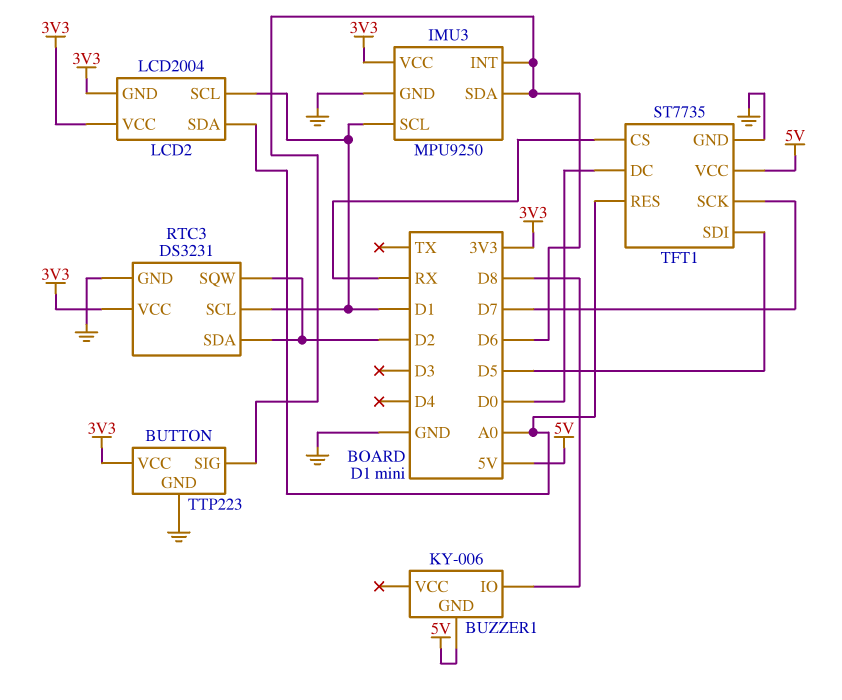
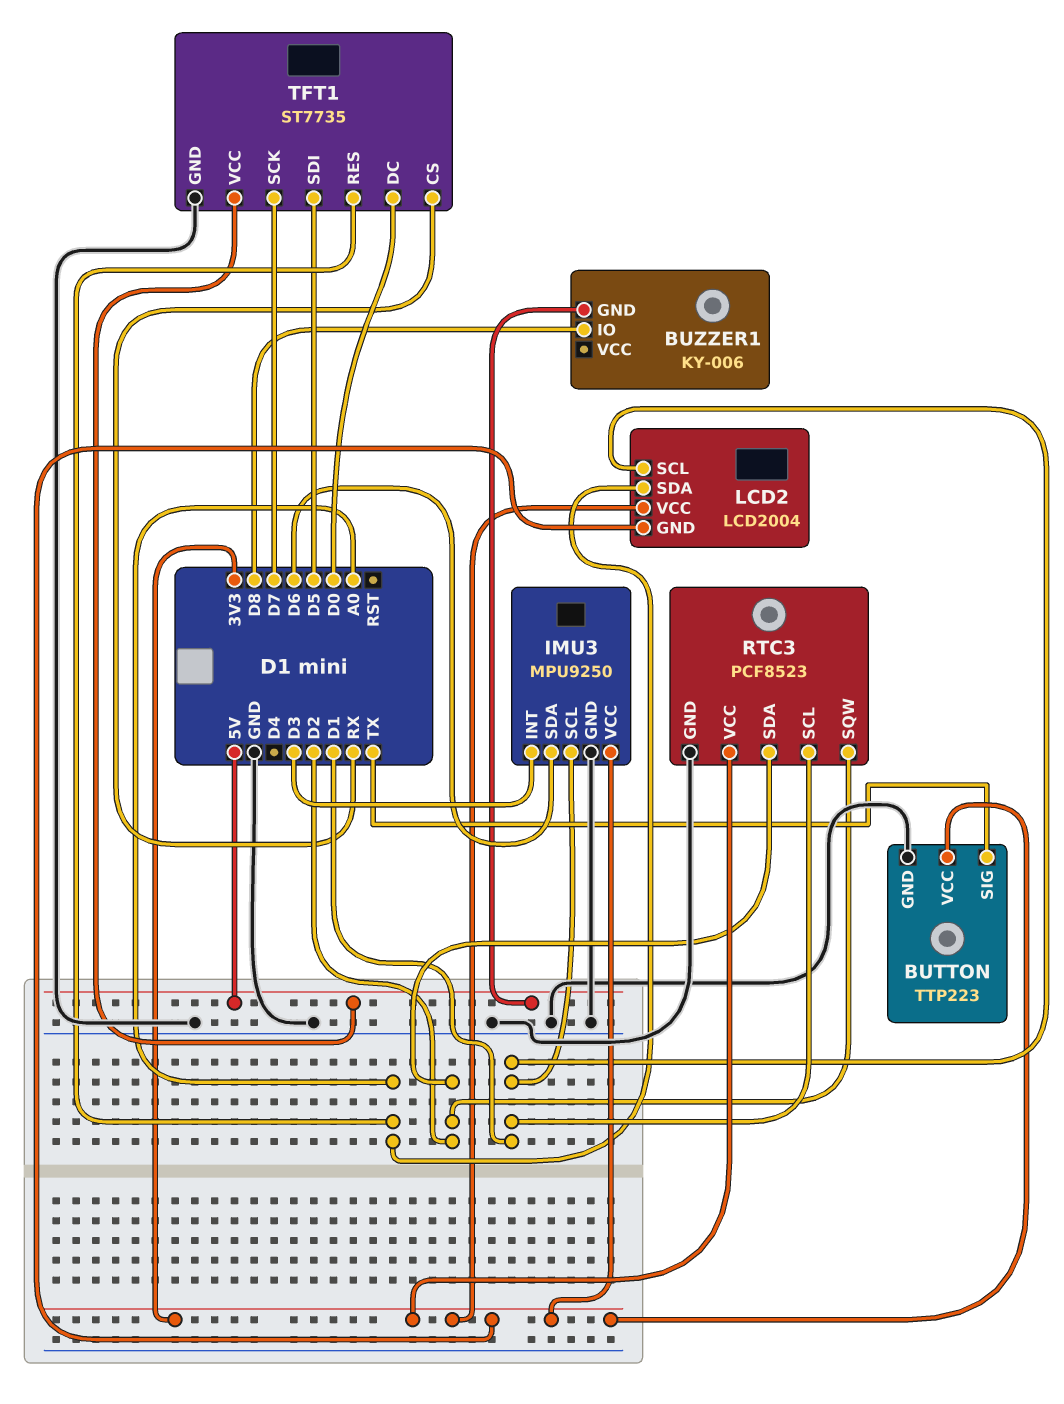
BUTTON pin SIG: D6 -> TX
IMU3 pin INT: D6 -> D3
RTC3: DS3231 -> PCF8523

